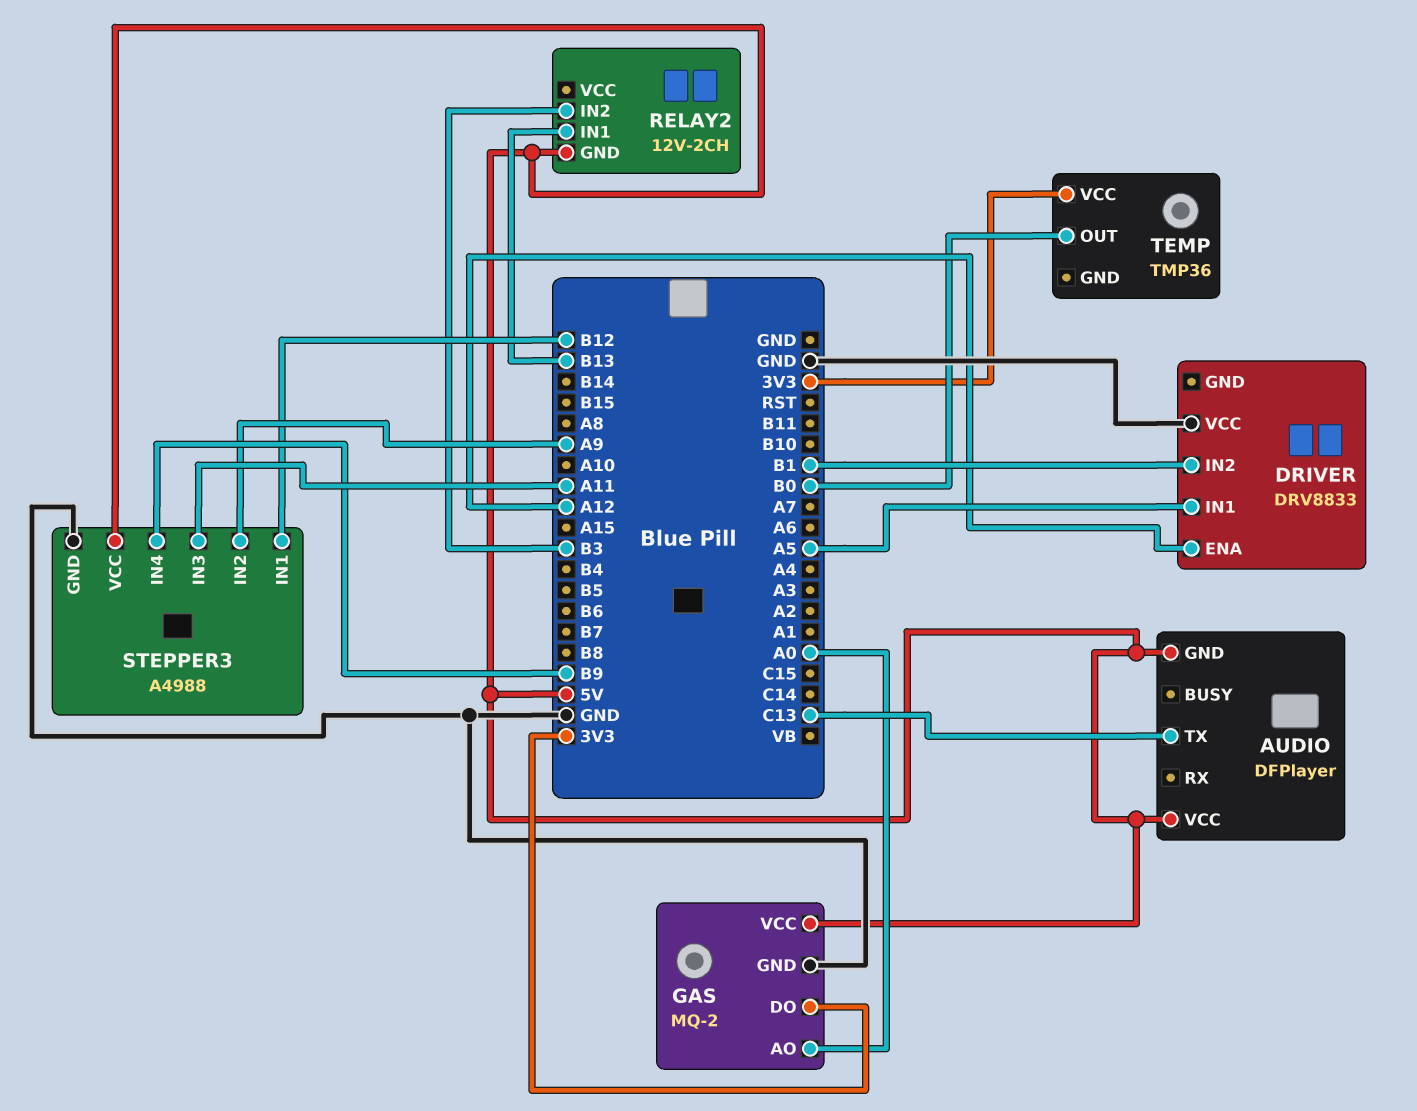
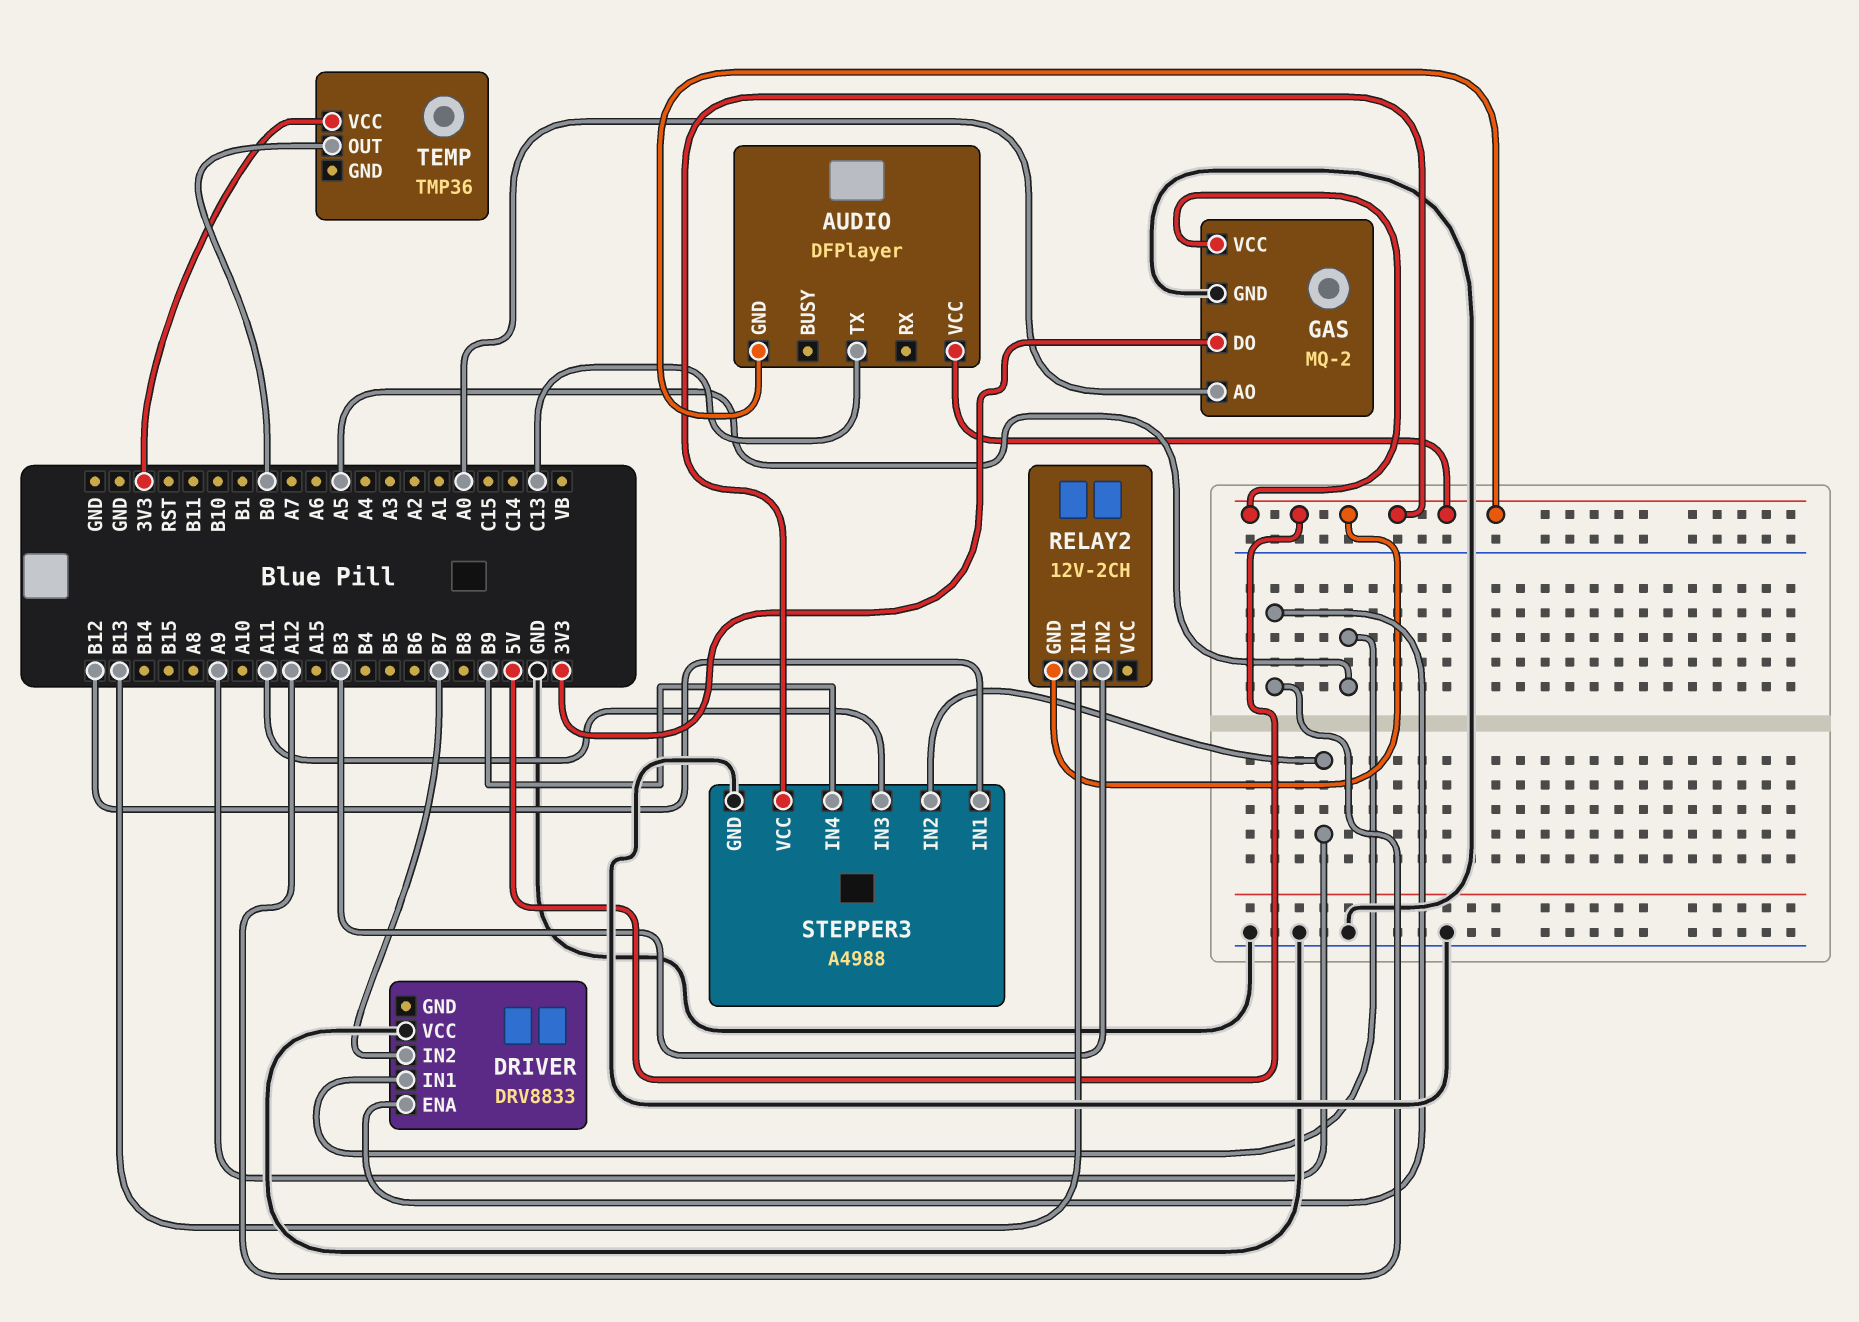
DRIVER pin IN2: B1 -> B7

